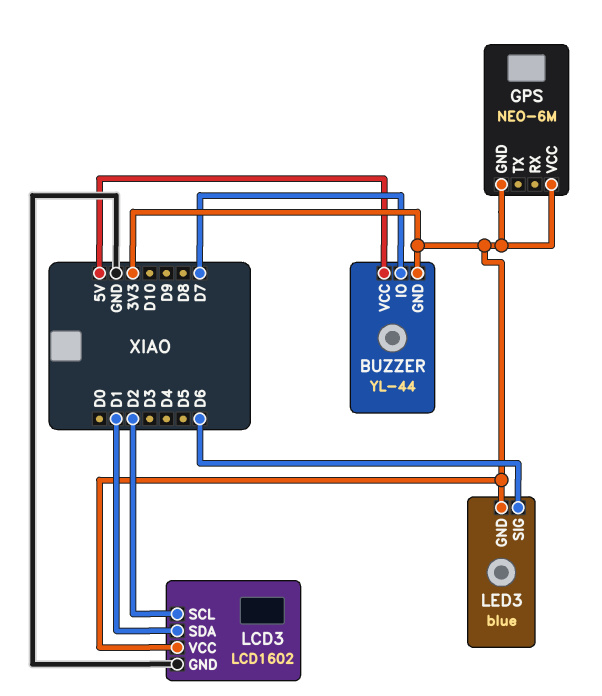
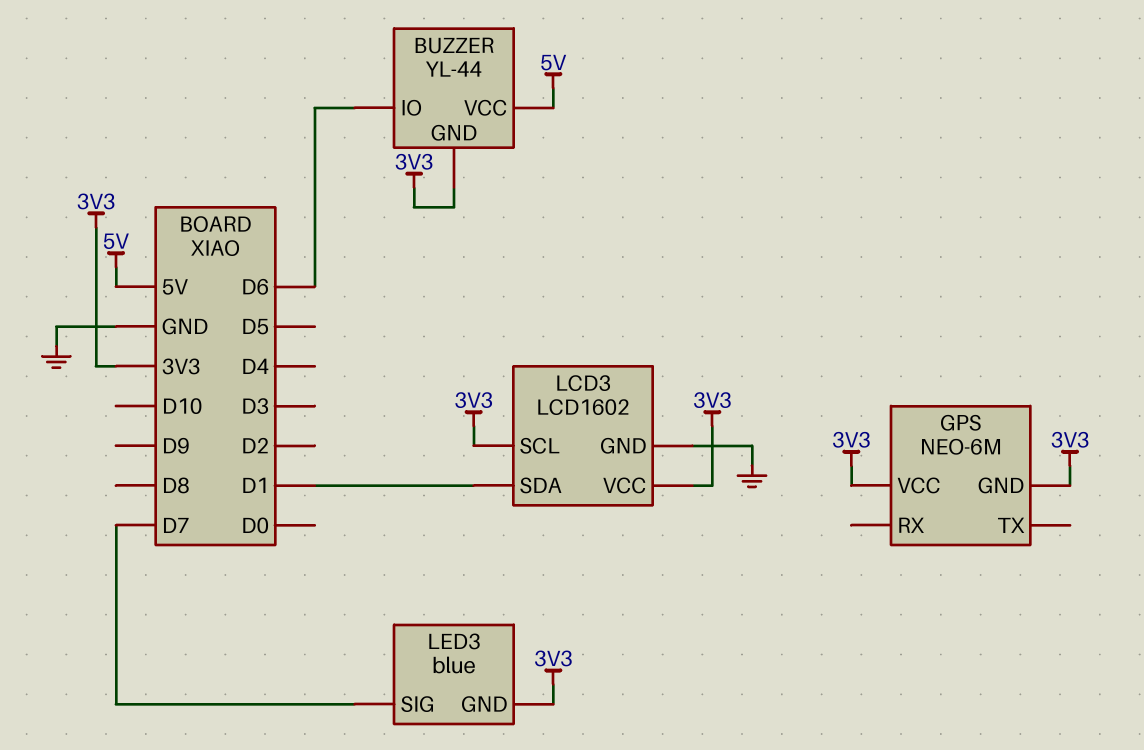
BUZZER pin IO: D7 -> D6
LCD3 pin SCL: D2 -> 3V3
LED3 pin SIG: D6 -> D7

